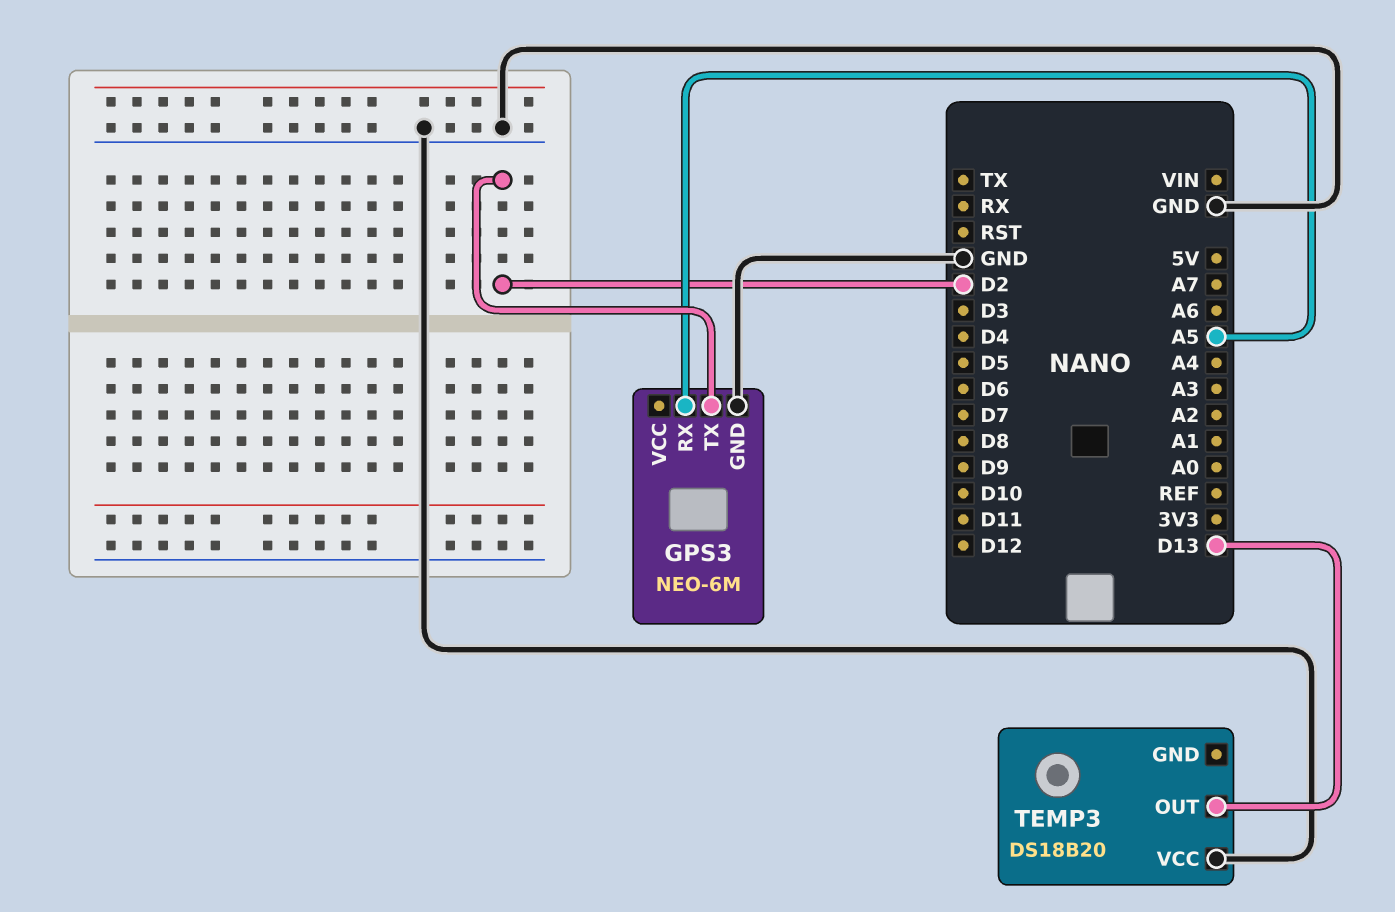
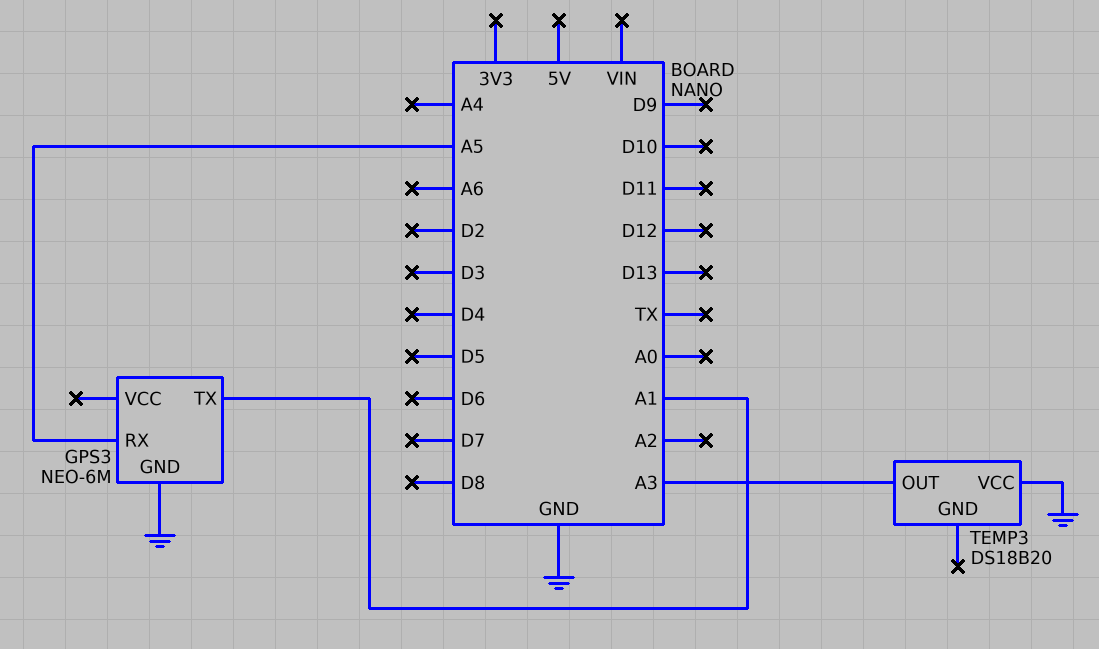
GPS3 pin TX: D2 -> A1
TEMP3 pin OUT: D13 -> A3

